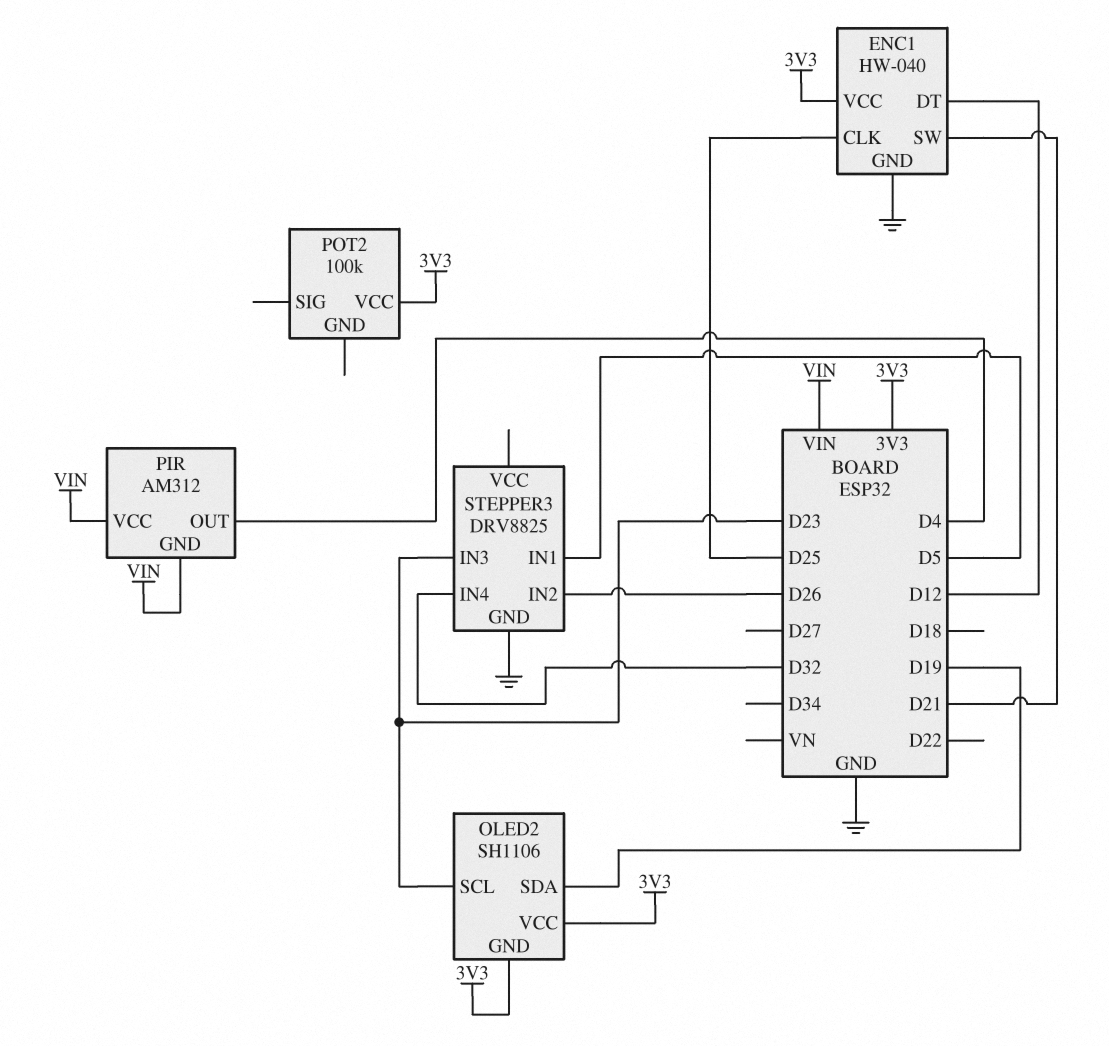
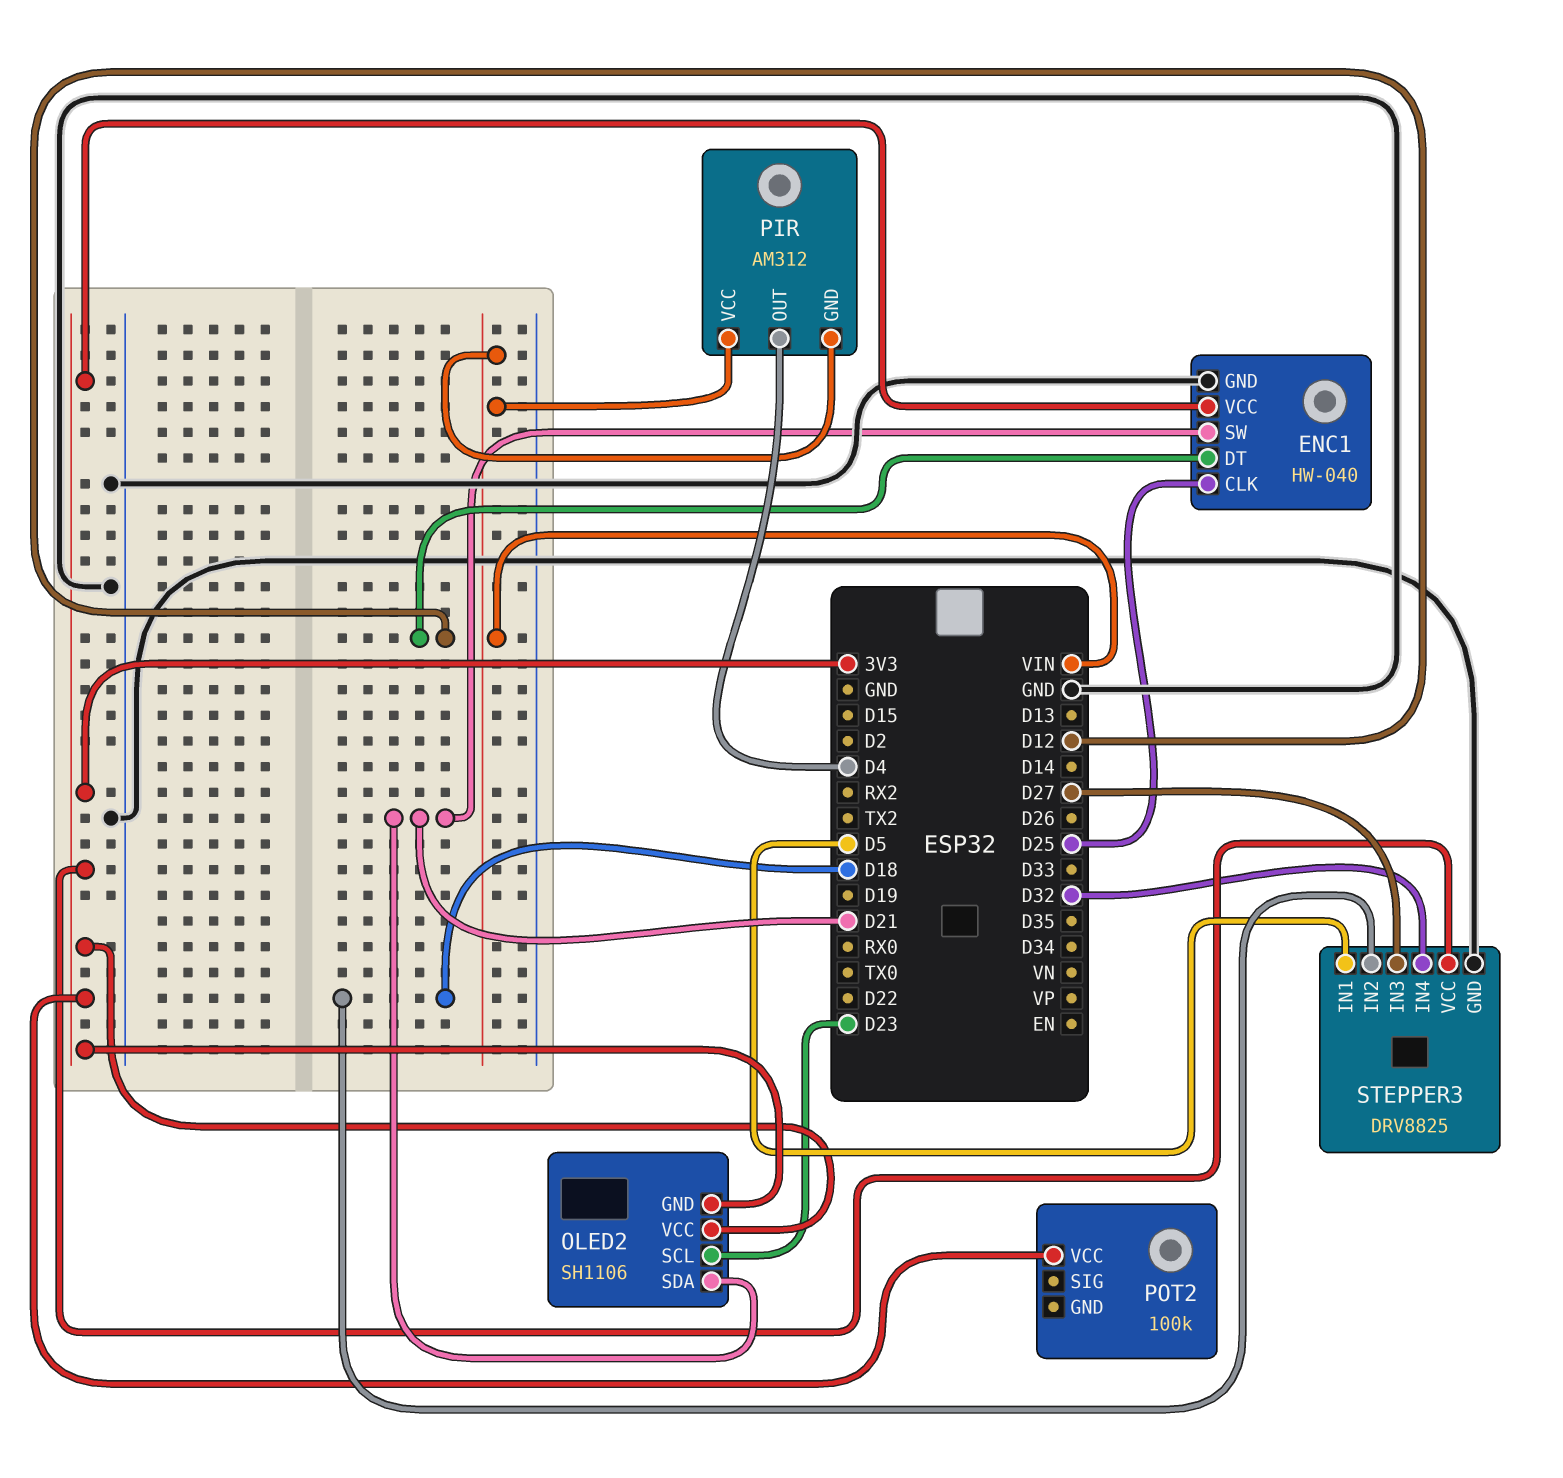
OLED2 pin SDA: D19 -> D21
STEPPER3 pin IN2: D26 -> D18
STEPPER3 pin IN3: D23 -> D27
STEPPER3 pin VCC: none -> 3V3

